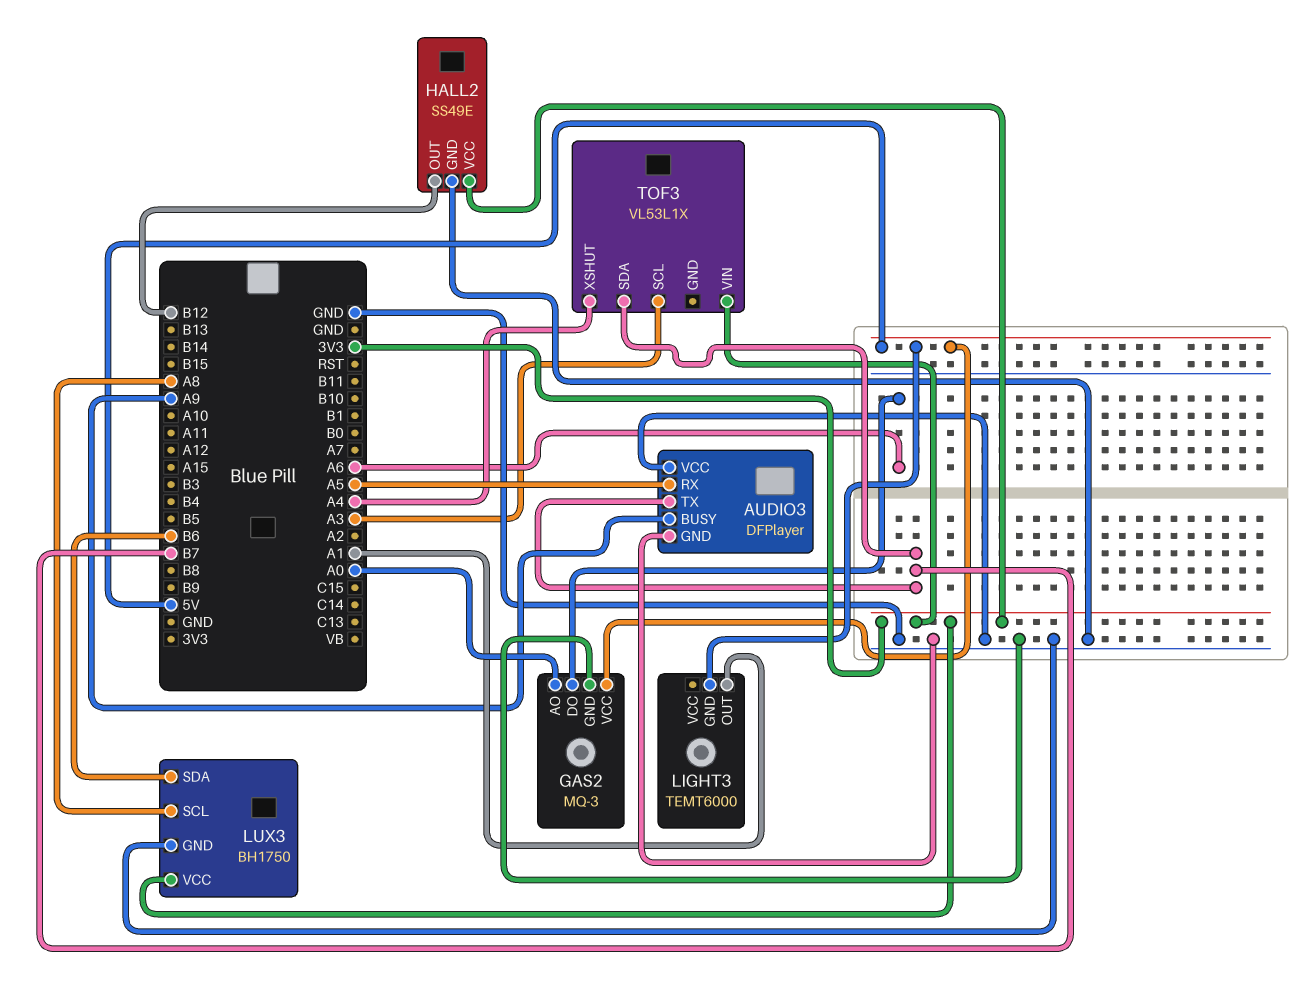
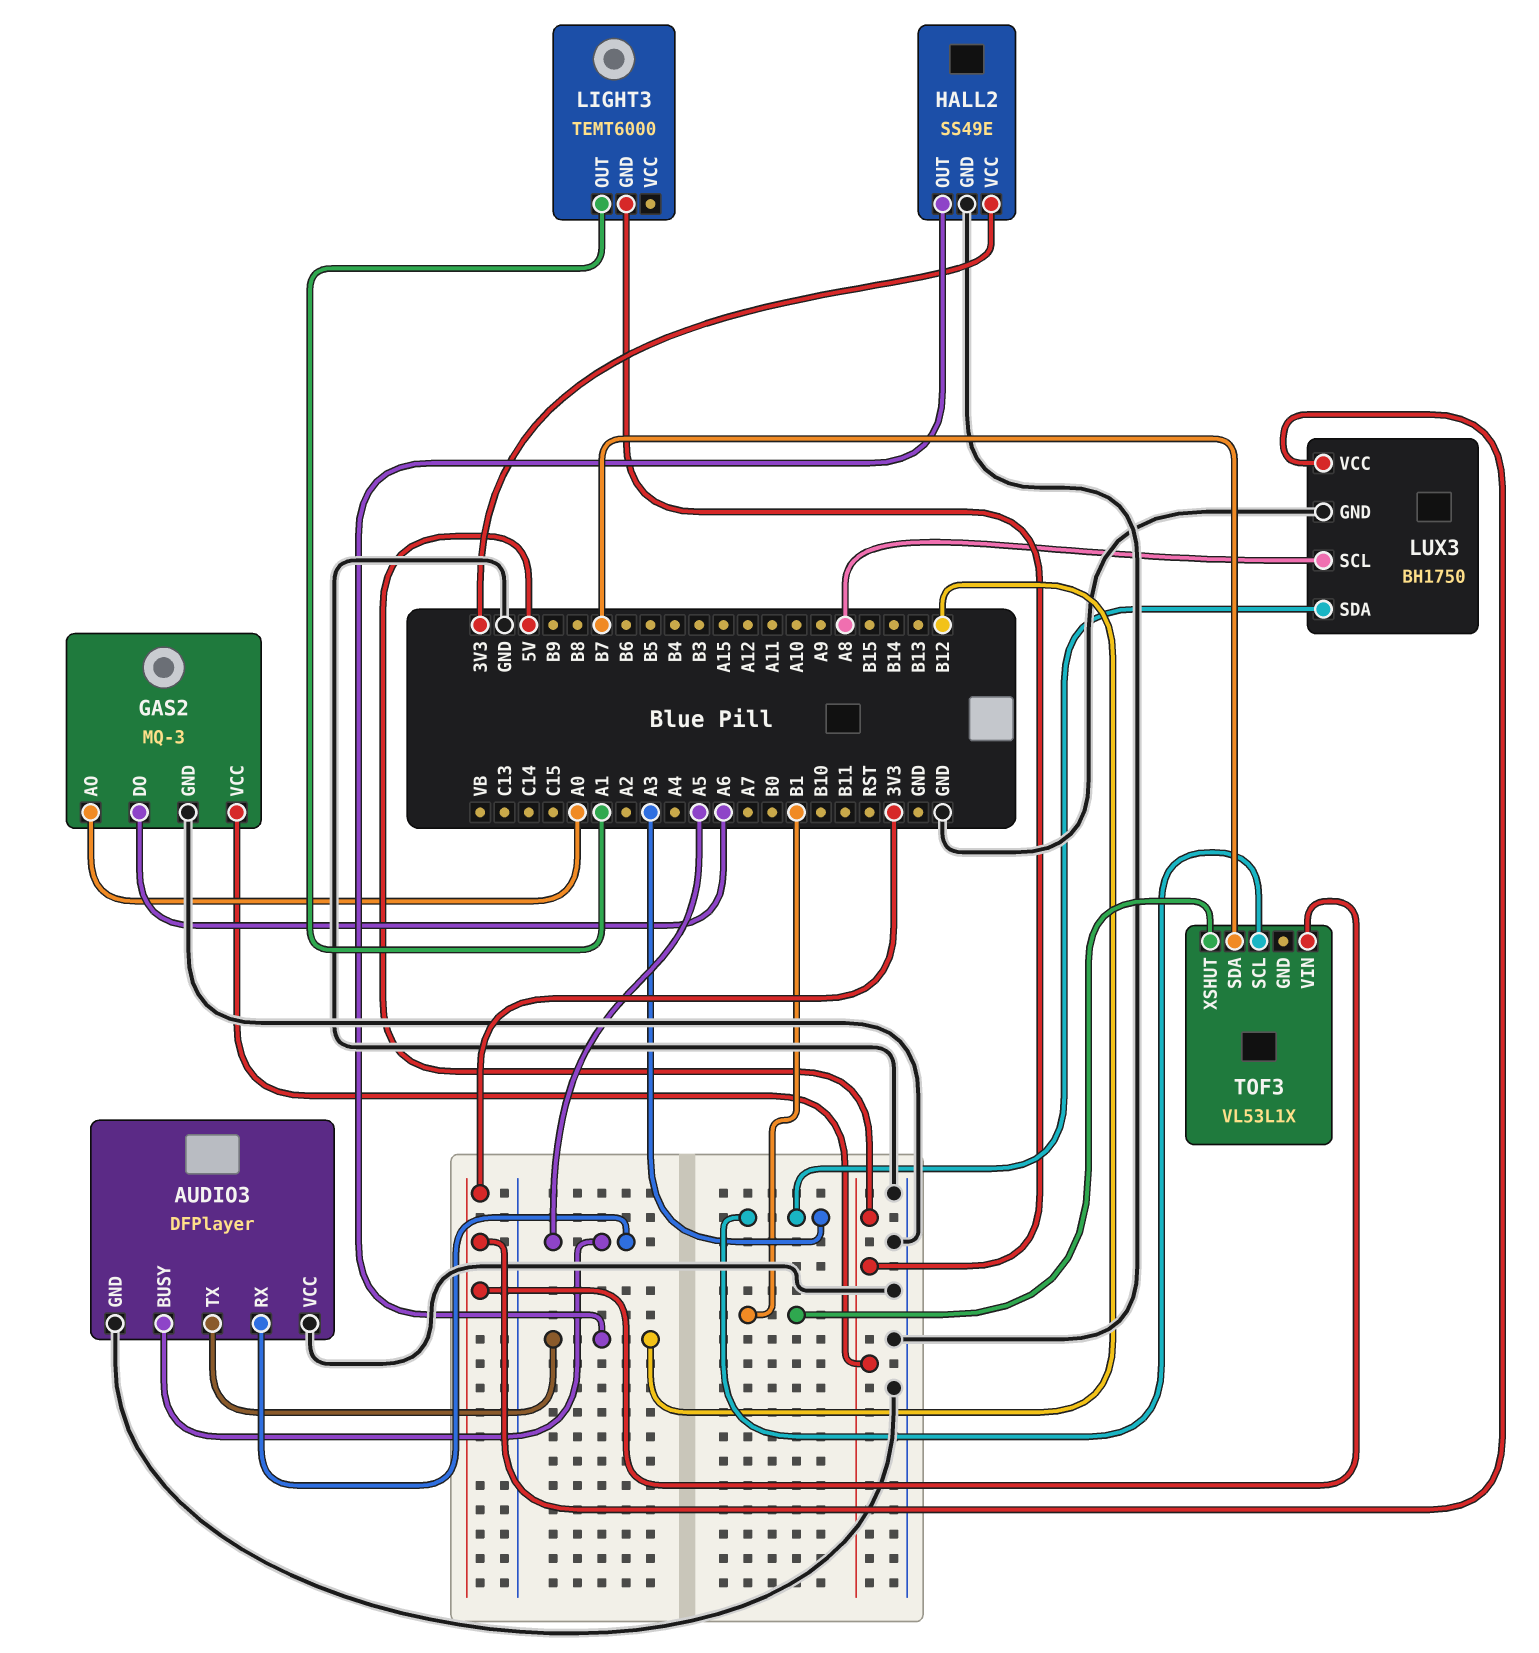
AUDIO3 pin BUSY: A9 -> A5
AUDIO3 pin TX: B7 -> B12
LUX3 pin SDA: B6 -> A3
TOF3 pin XSHUT: A4 -> B1

